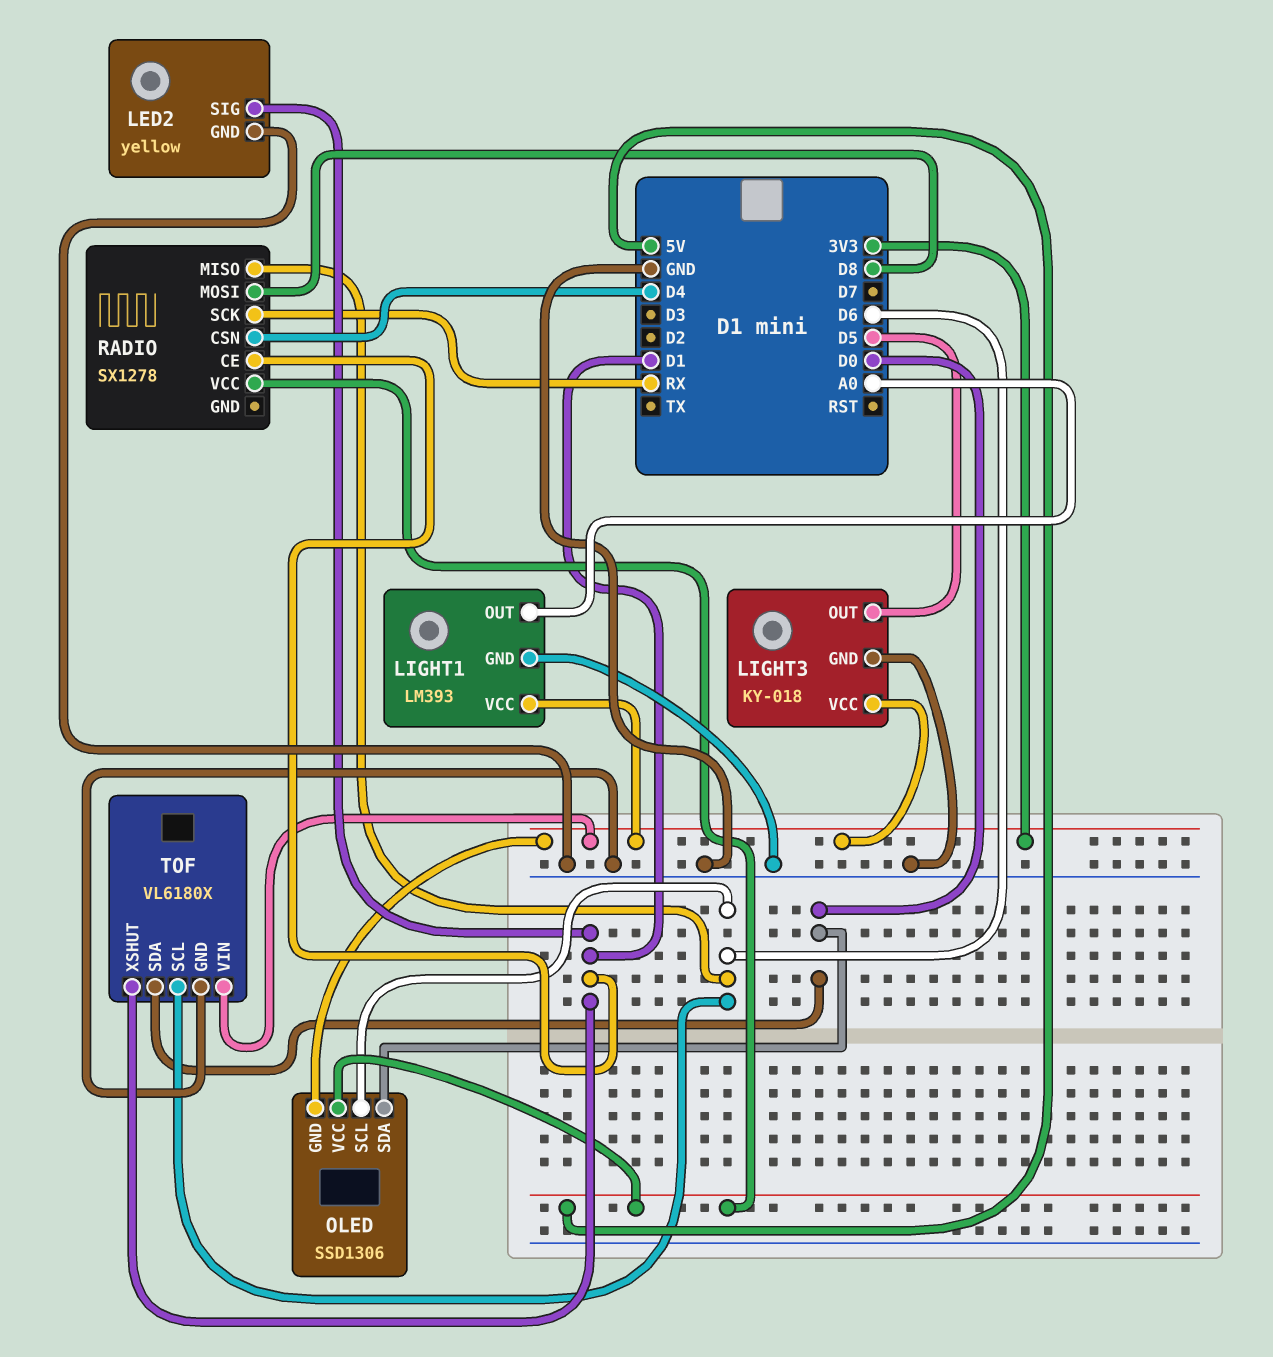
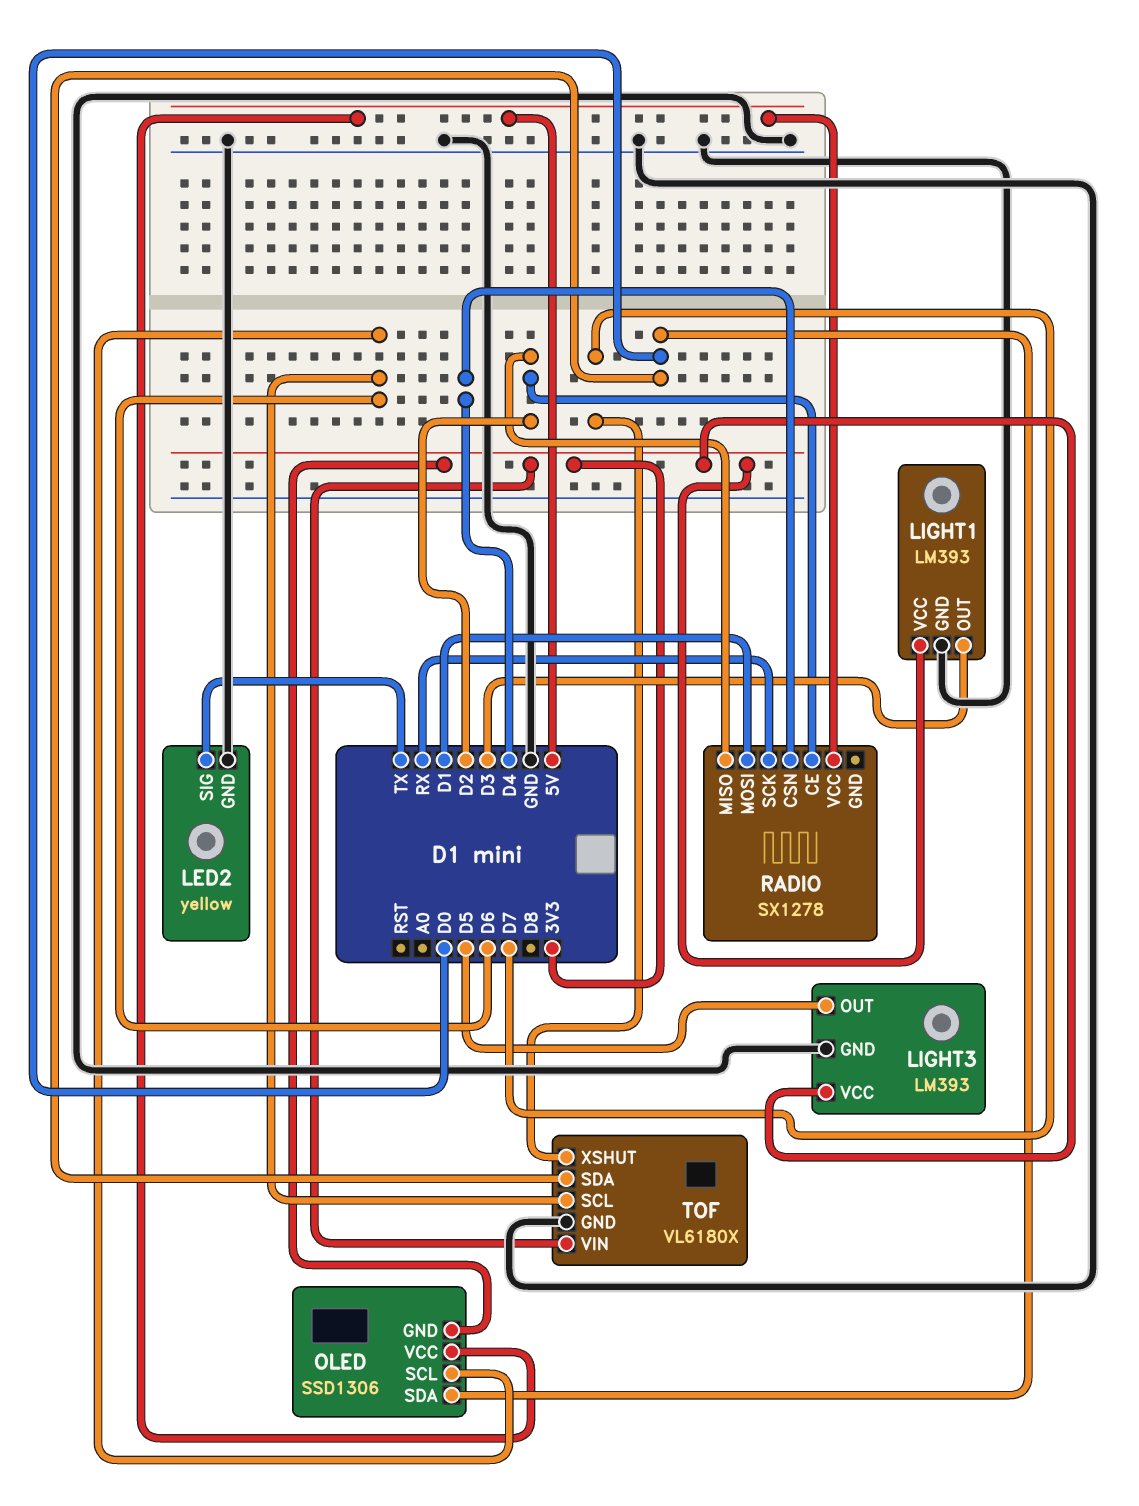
LED2 pin SIG: D1 -> TX
LIGHT1 pin OUT: A0 -> D3
LIGHT3: KY-018 -> LM393
RADIO pin CE: D1 -> D2
RADIO pin MISO: D6 -> D2
RADIO pin MOSI: D8 -> D1
TOF pin XSHUT: D1 -> D7

